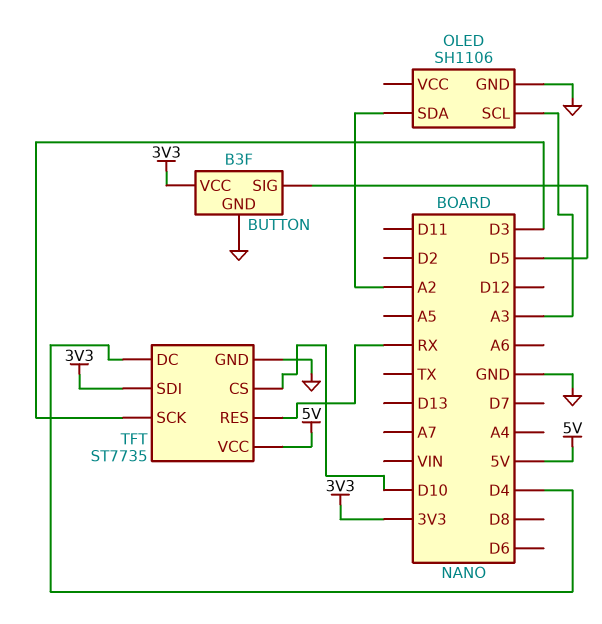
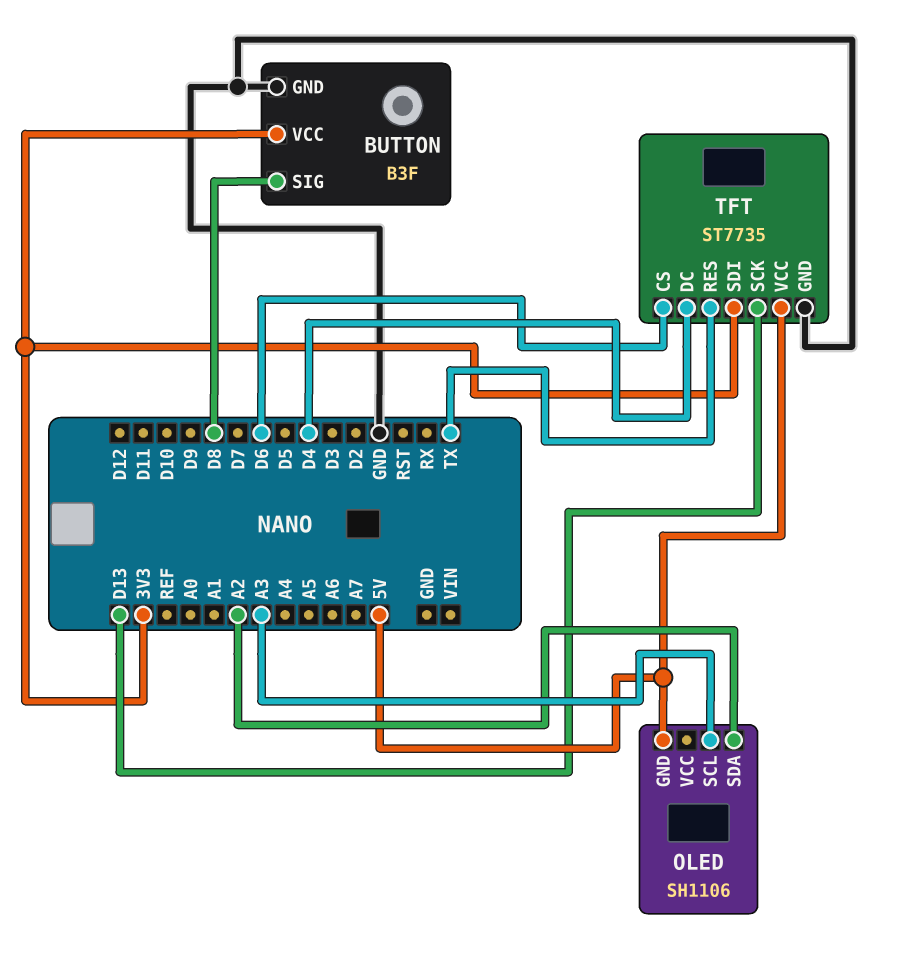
BUTTON pin SIG: D5 -> D8
OLED pin GND: GND -> 5V
TFT pin CS: D10 -> D6
TFT pin RES: RX -> TX
TFT pin SCK: D3 -> D13

